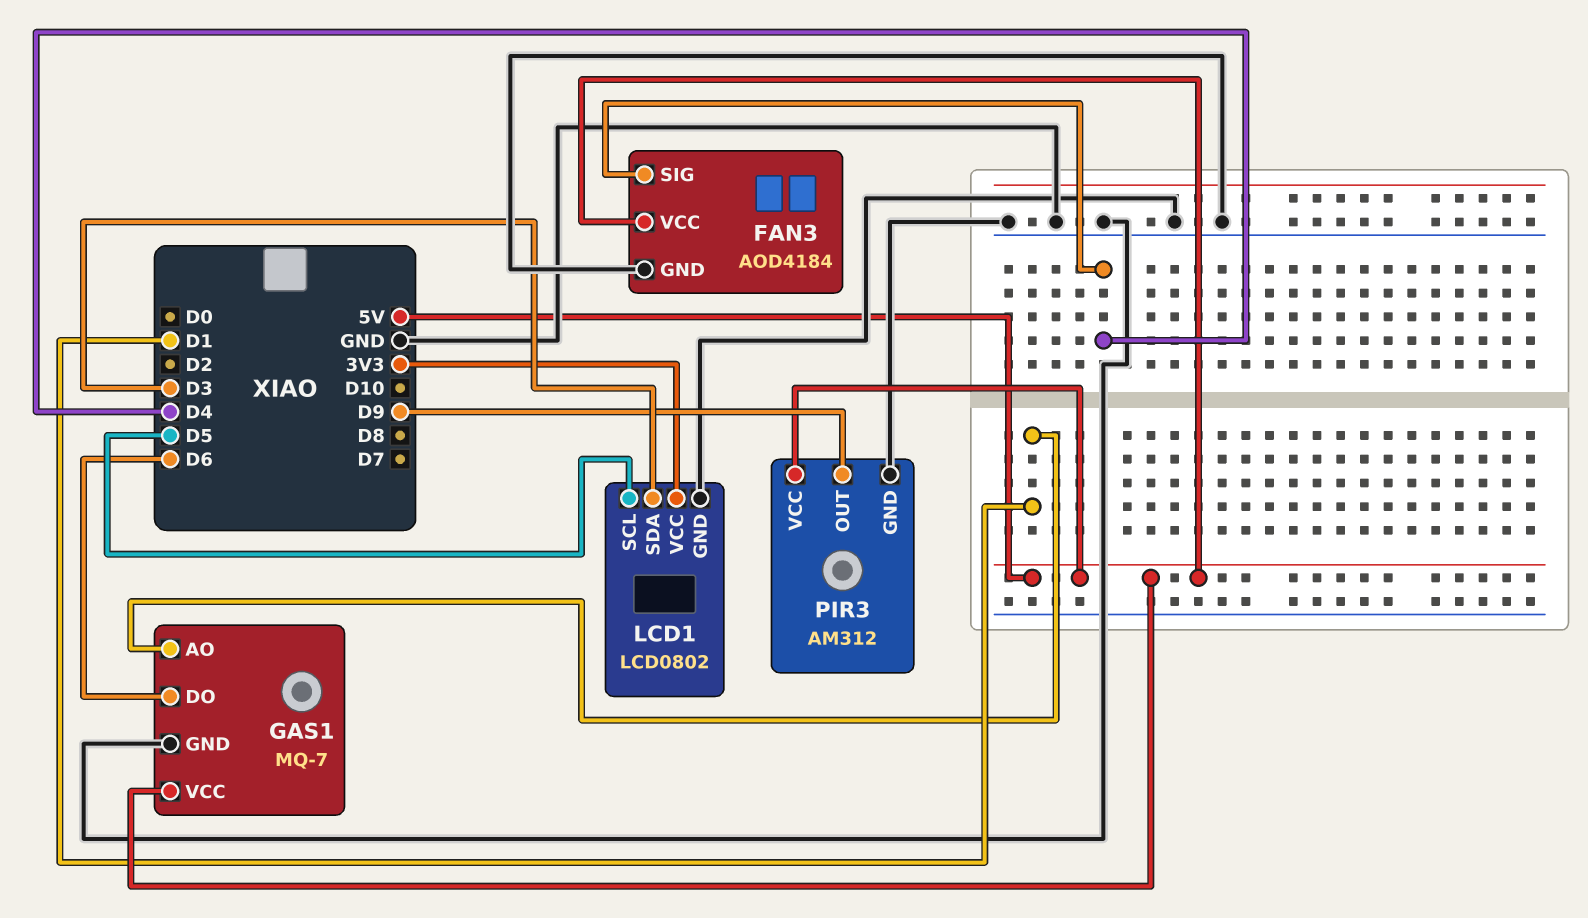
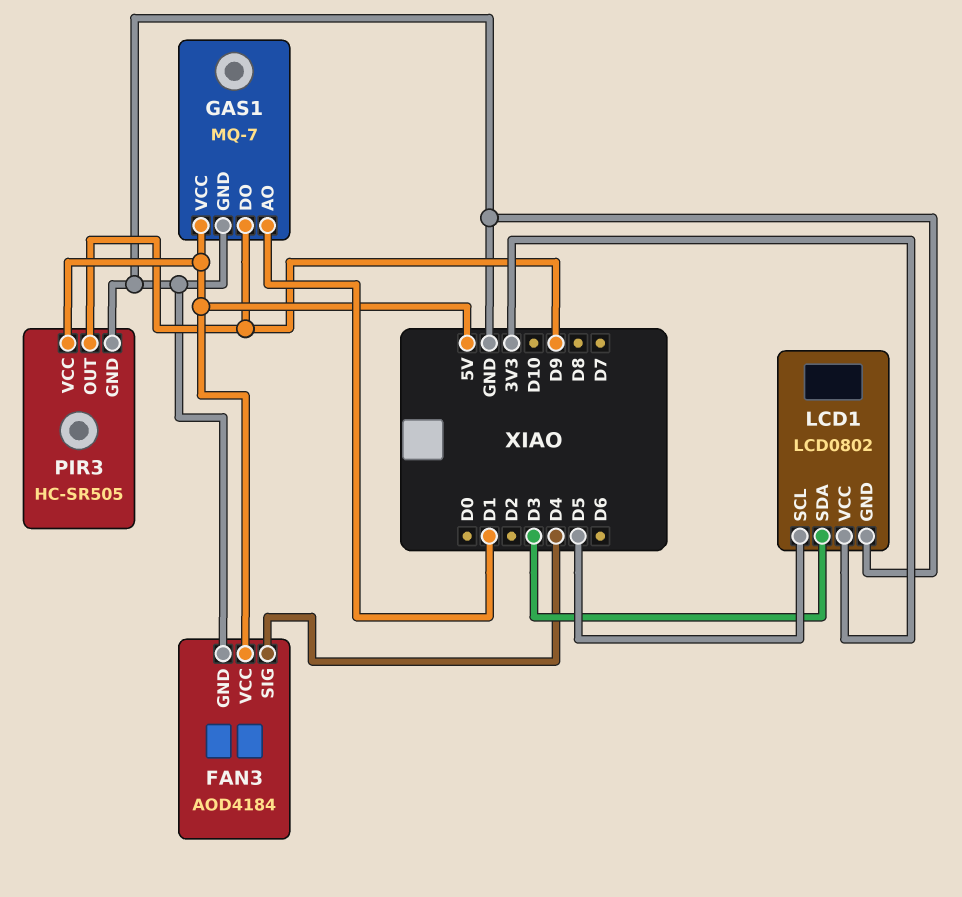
GAS1 pin DO: D6 -> D9
PIR3: AM312 -> HC-SR505

